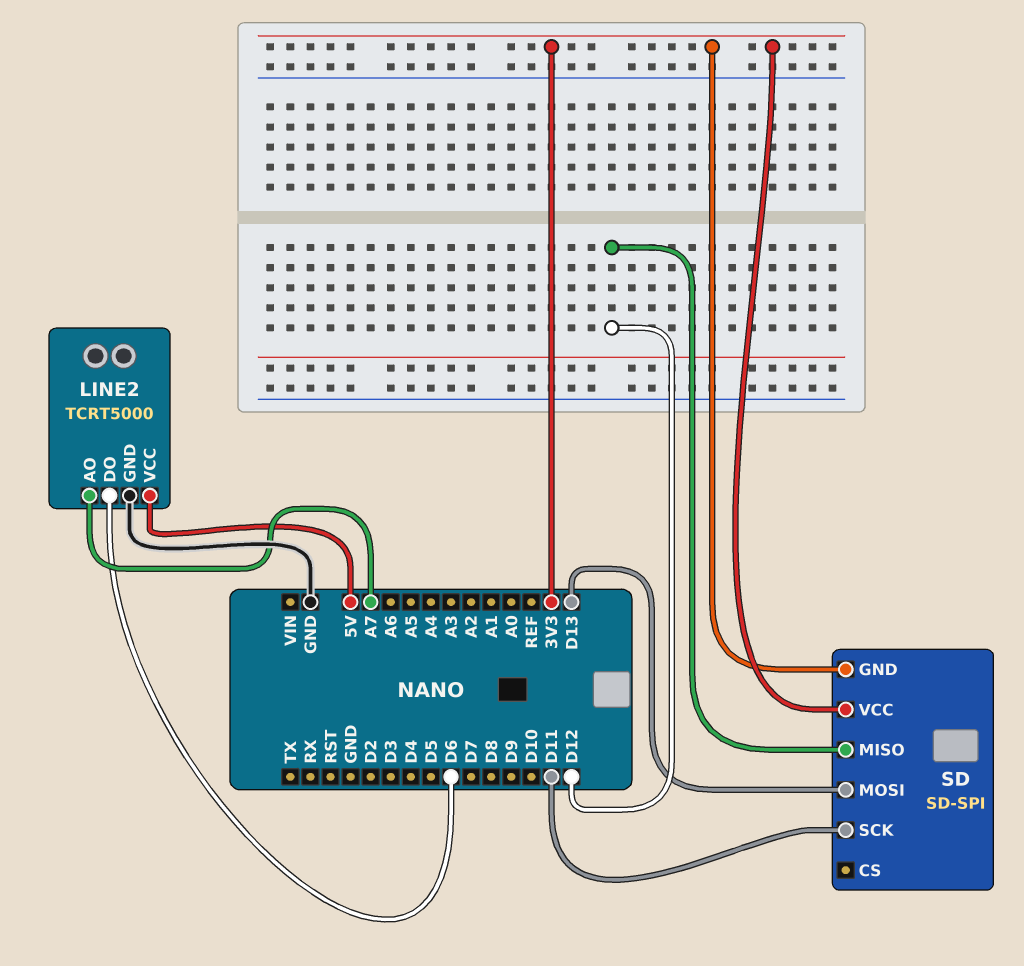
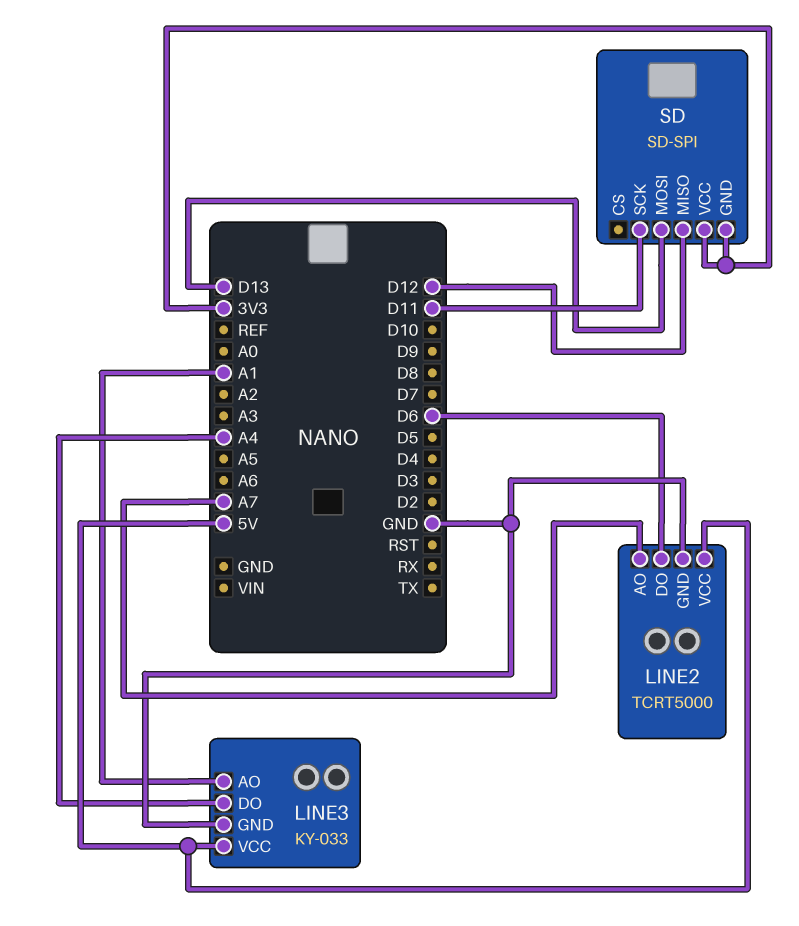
LINE3: none -> KY-033
LINE3 pin AO: none -> A1
LINE3 pin DO: none -> A4
LINE3 pin GND: none -> GND
LINE3 pin VCC: none -> 5V

